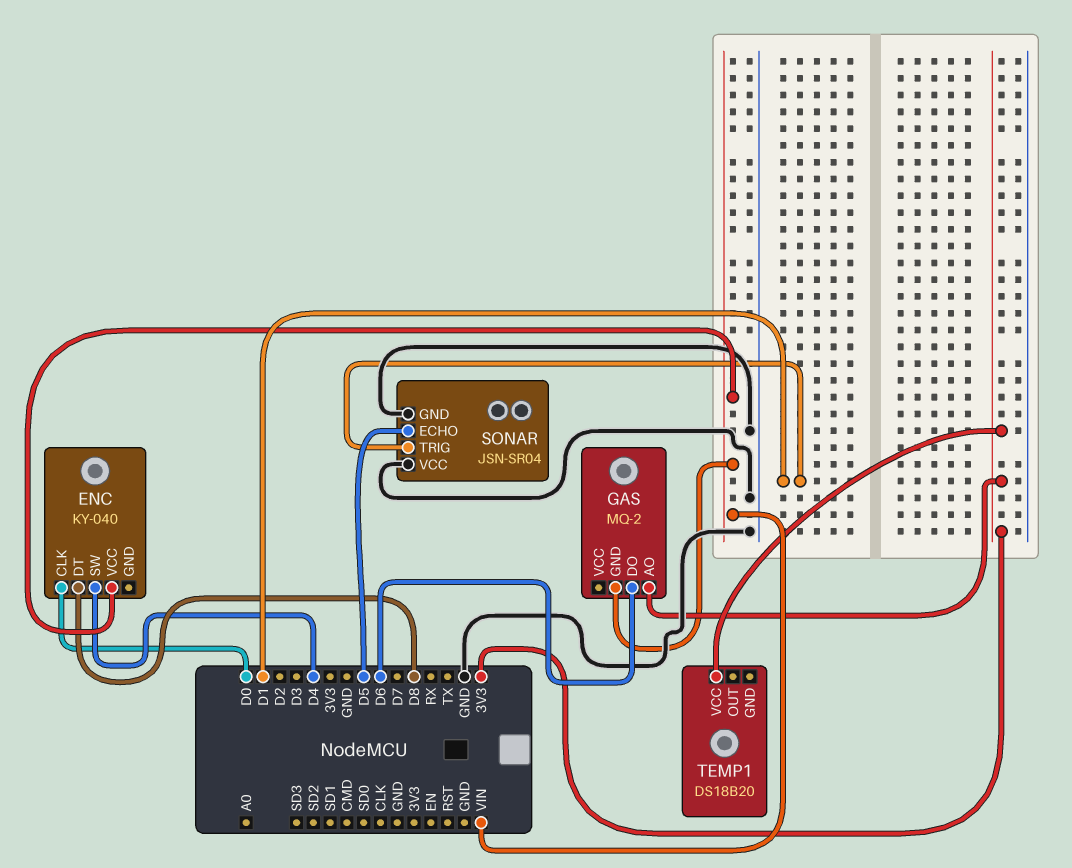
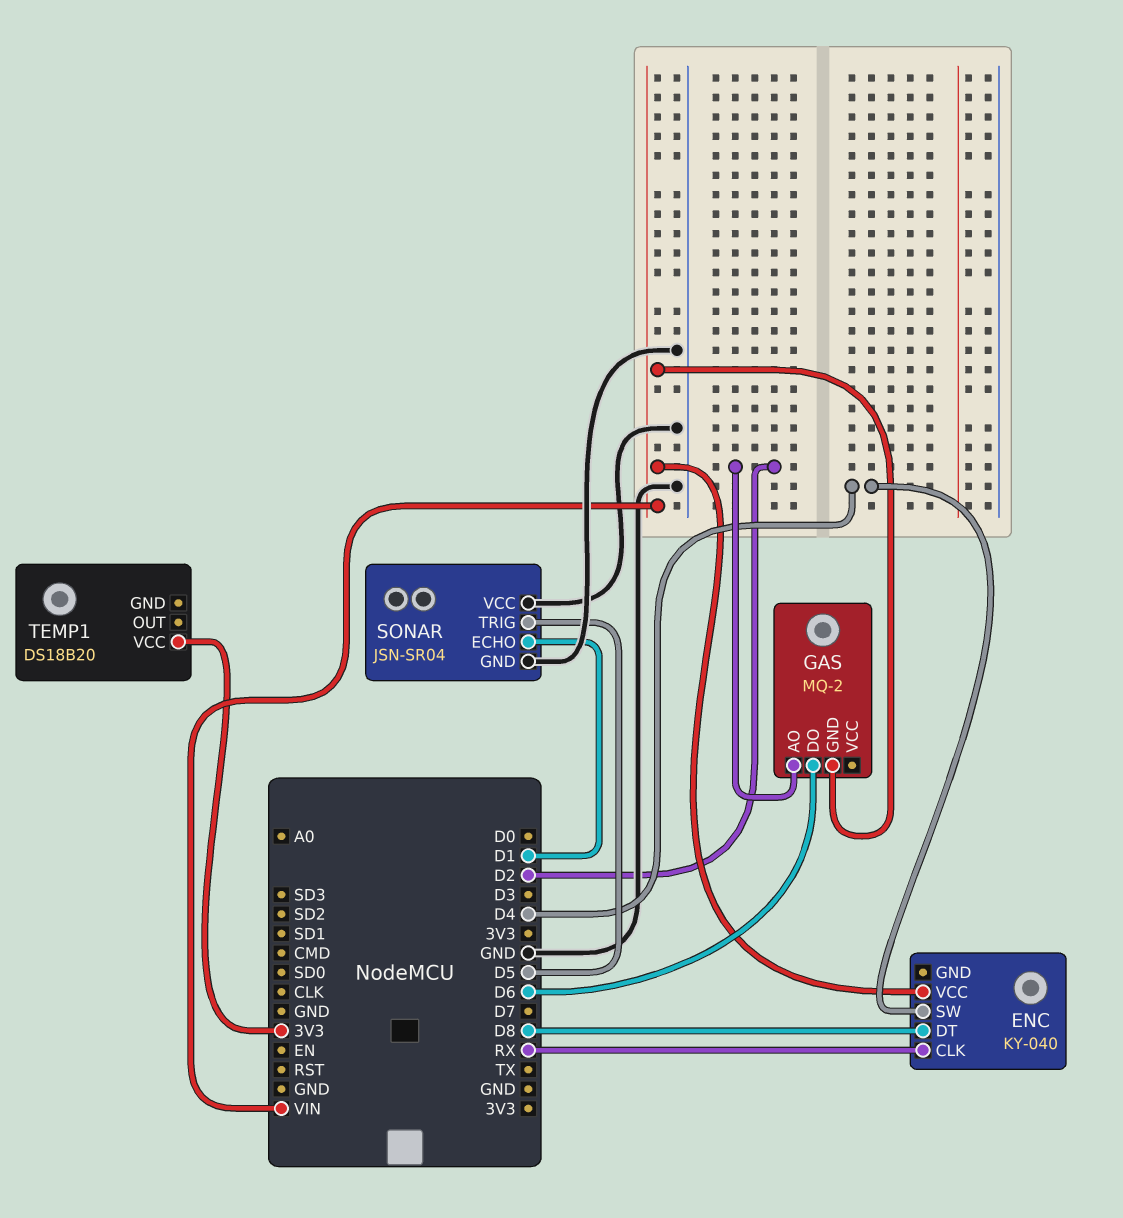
ENC pin CLK: D0 -> RX
GAS pin AO: 3V3 -> D2
SONAR pin ECHO: D5 -> D1
SONAR pin TRIG: D1 -> D5

